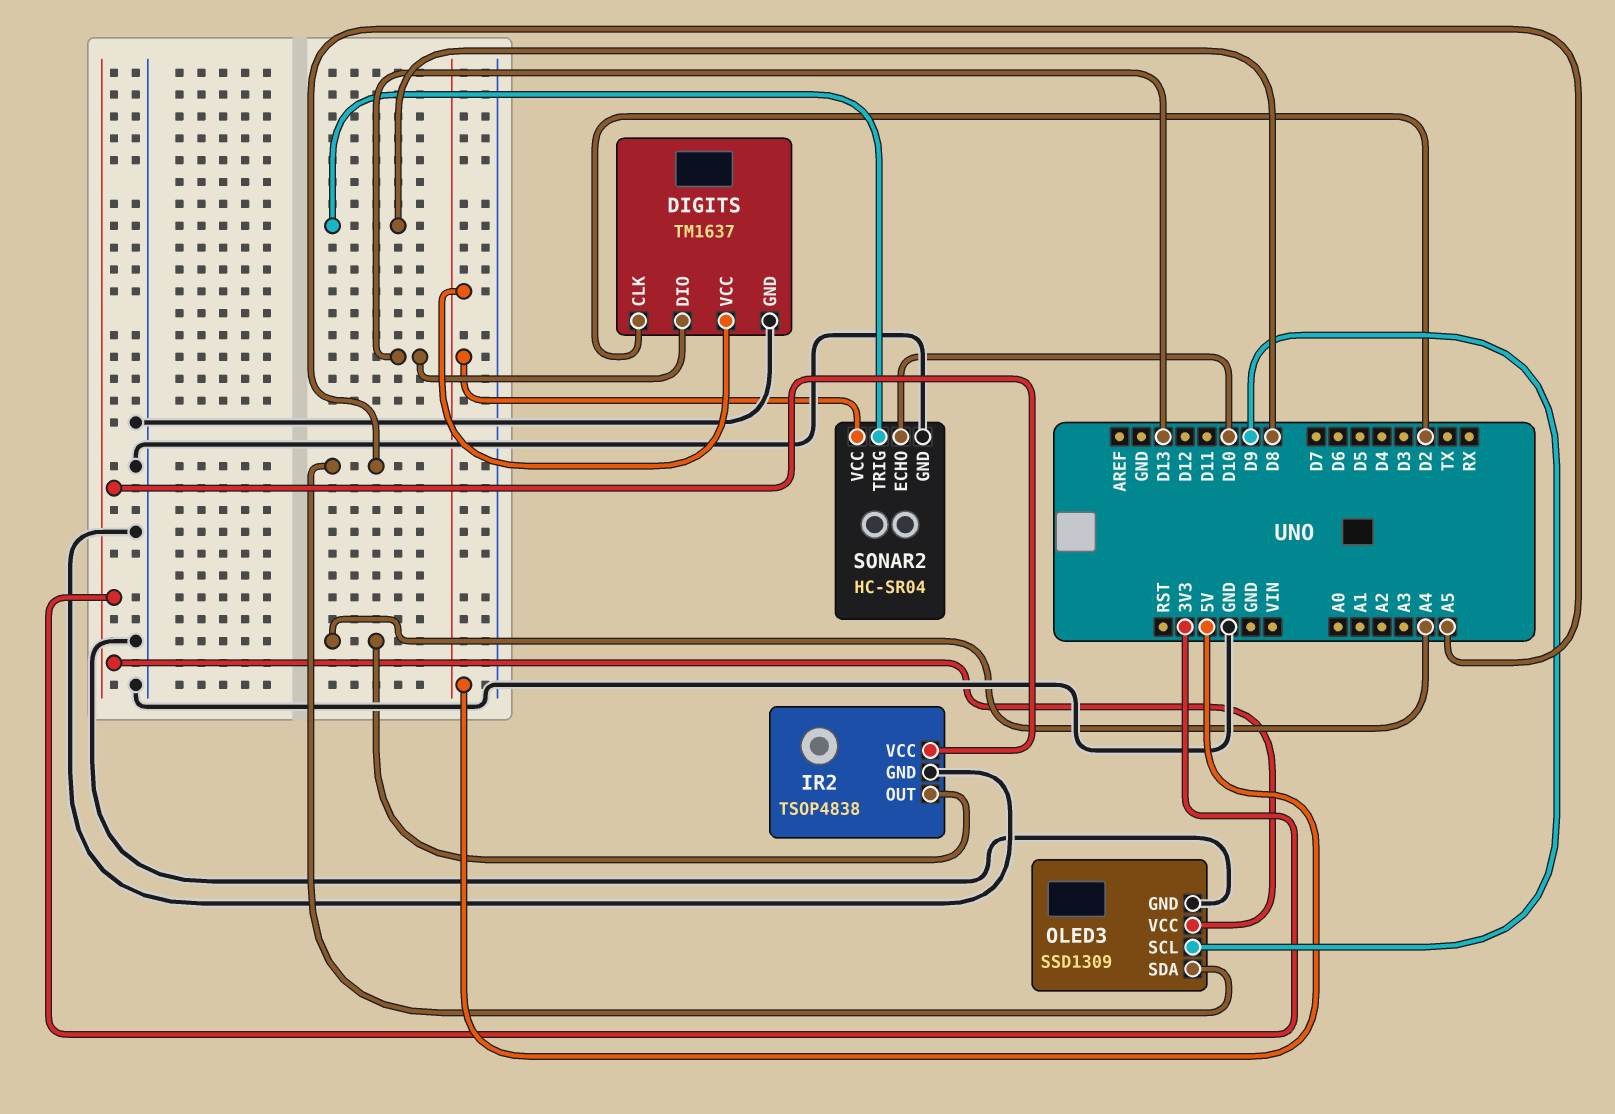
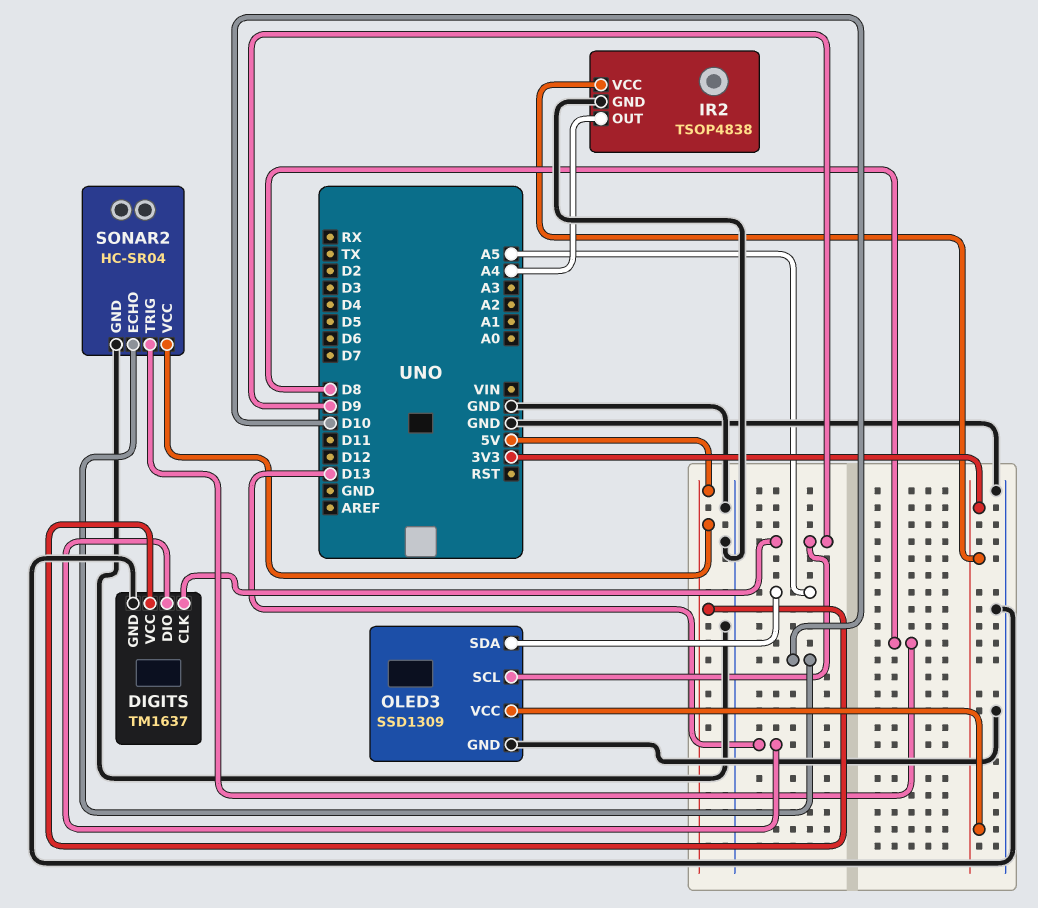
DIGITS pin CLK: D2 -> D9

